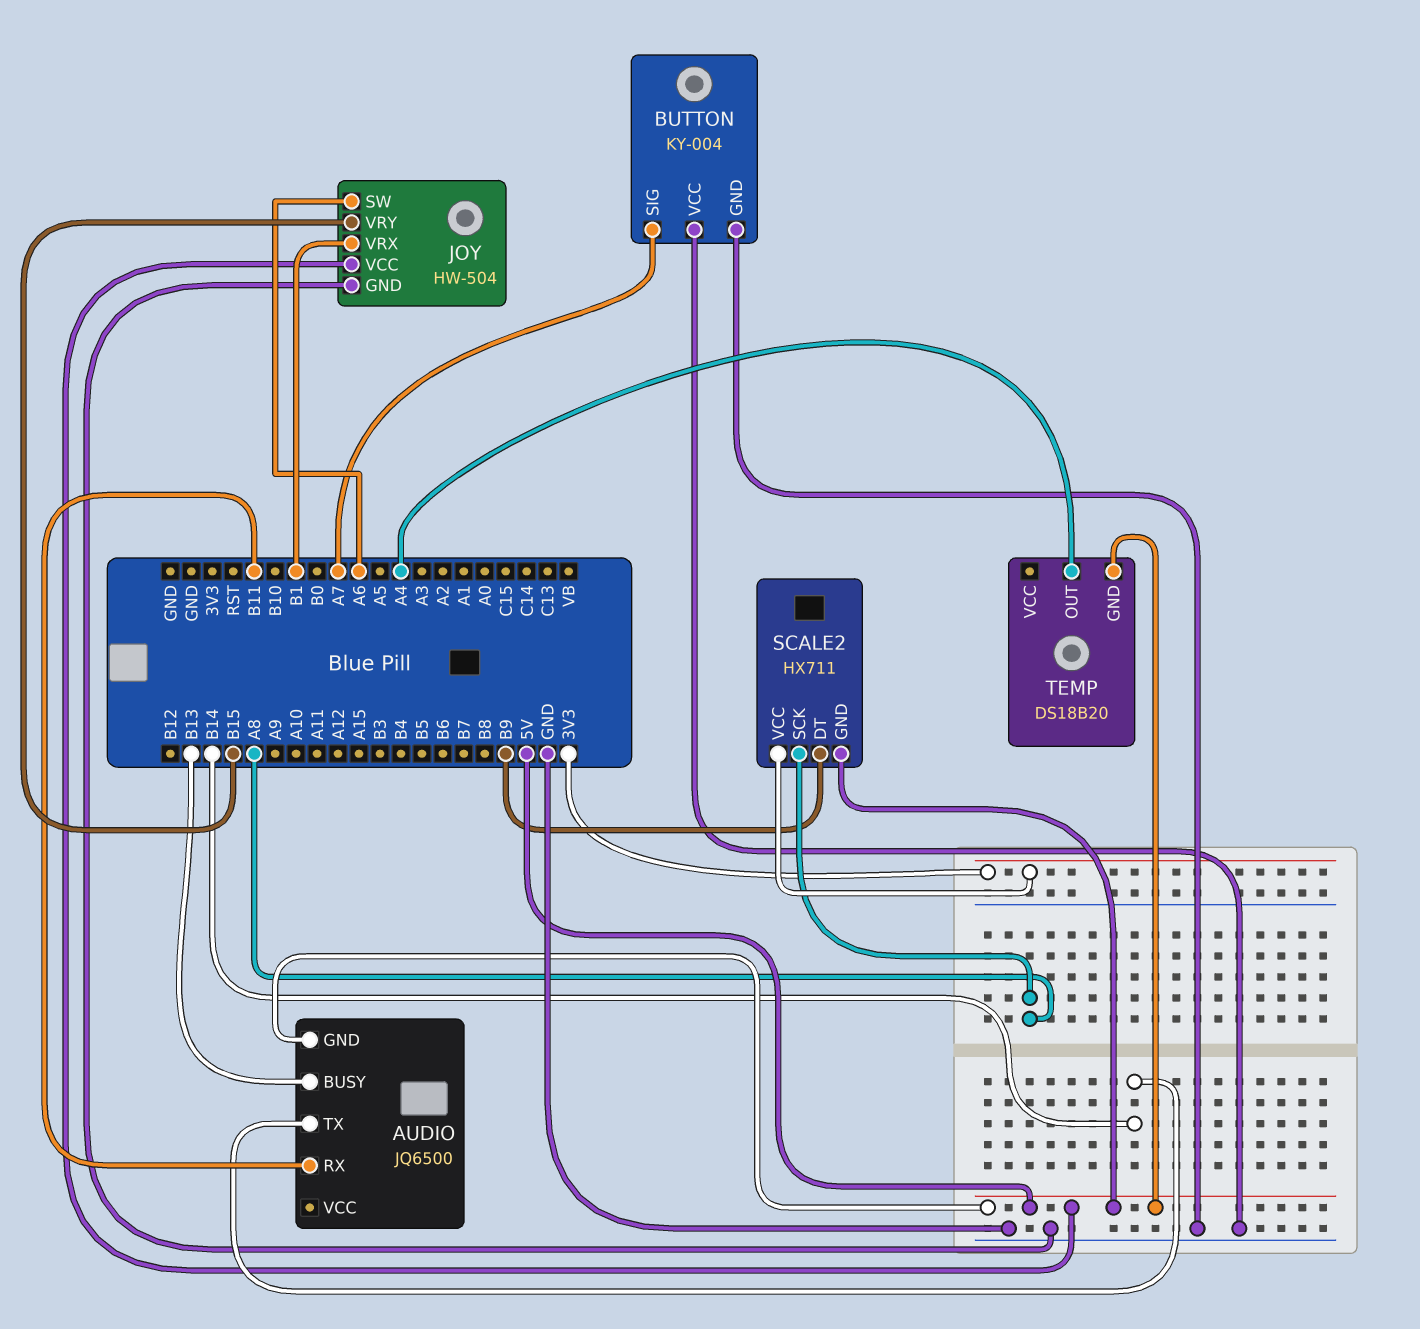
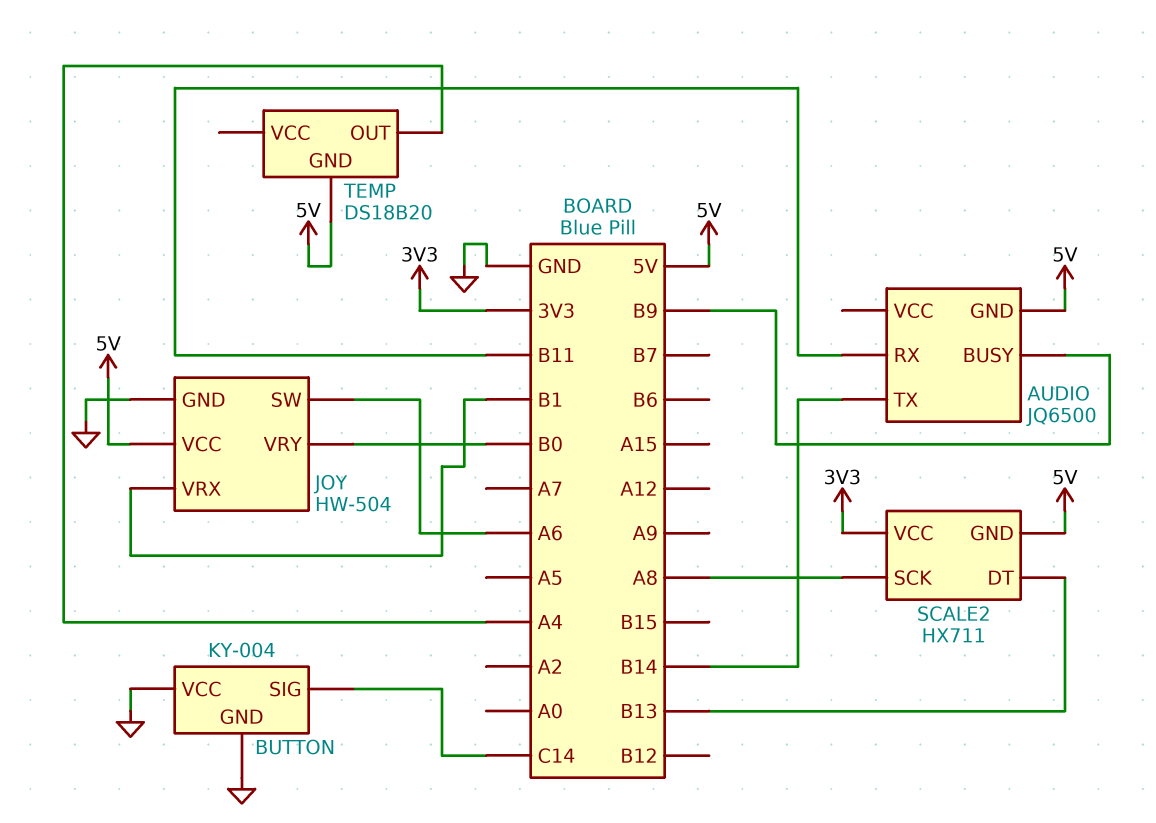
AUDIO pin BUSY: B13 -> B9
BUTTON pin SIG: A7 -> C14
JOY pin VRY: B15 -> B0
SCALE2 pin DT: B9 -> B13

